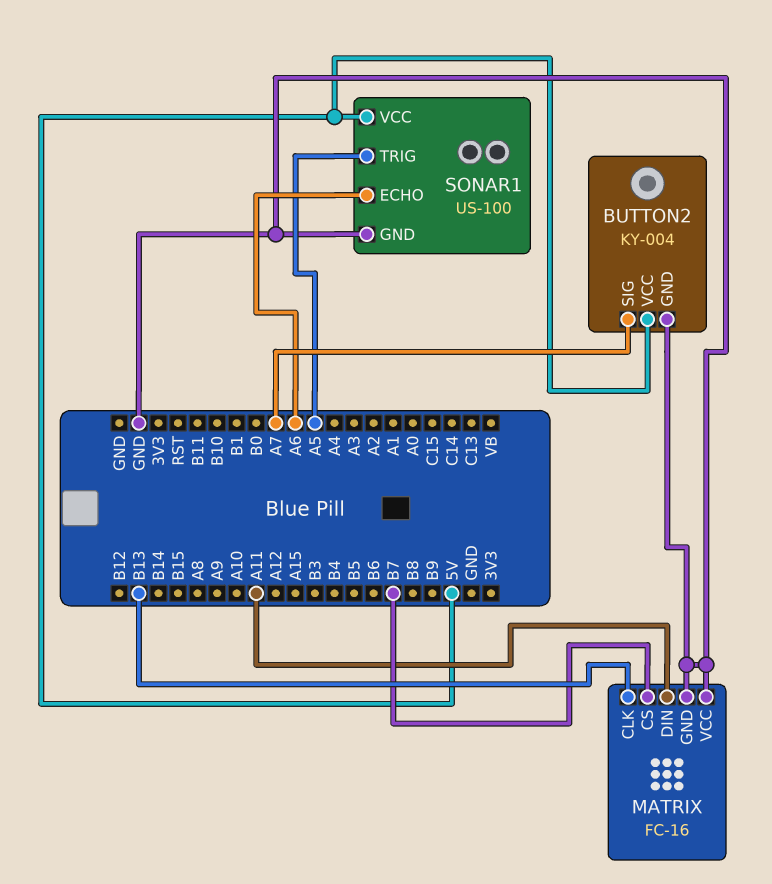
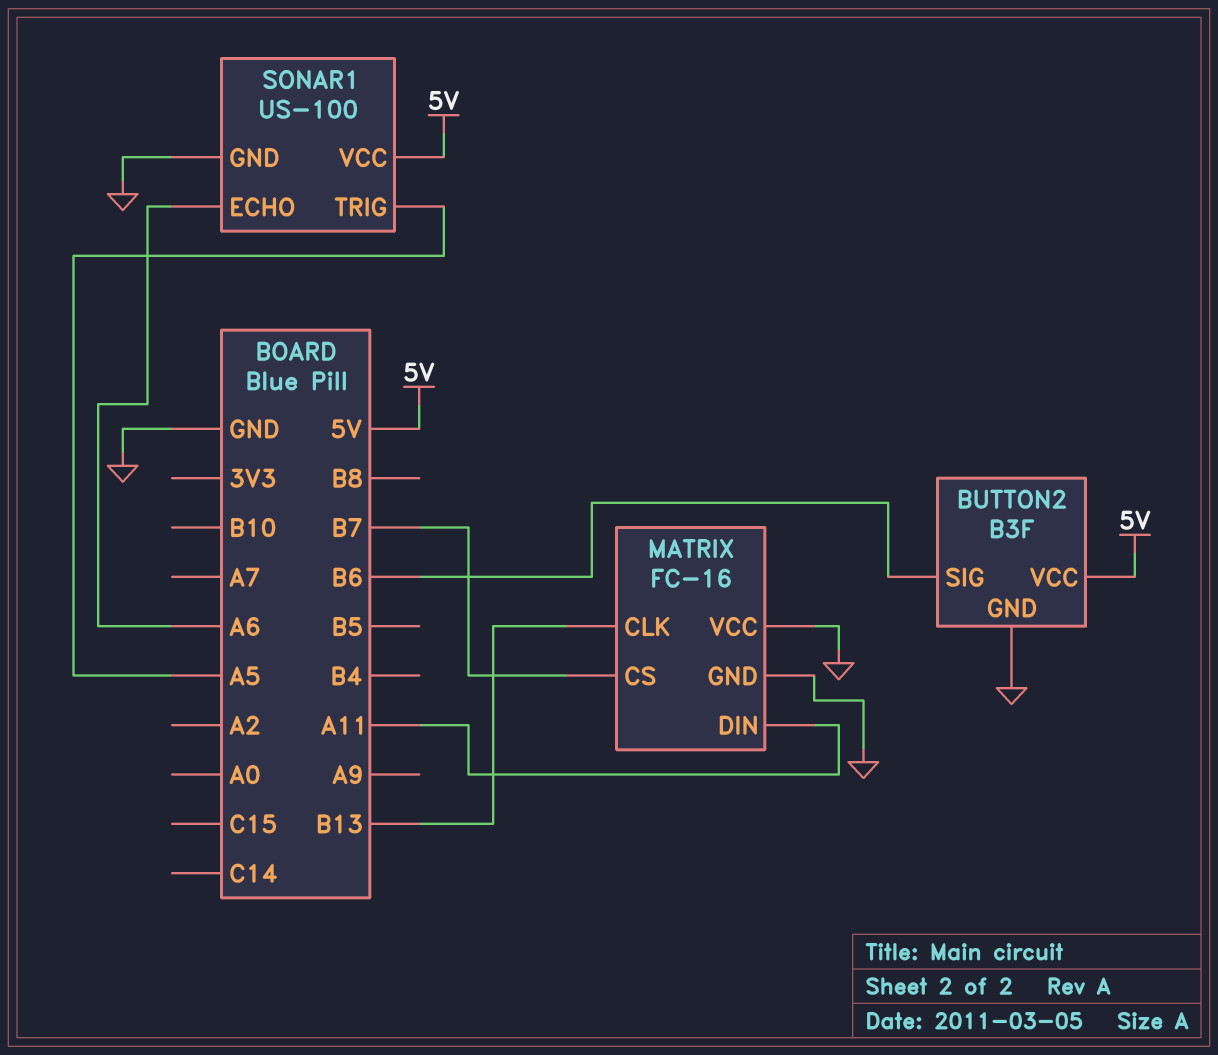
BUTTON2: KY-004 -> B3F
BUTTON2 pin SIG: A7 -> B6

